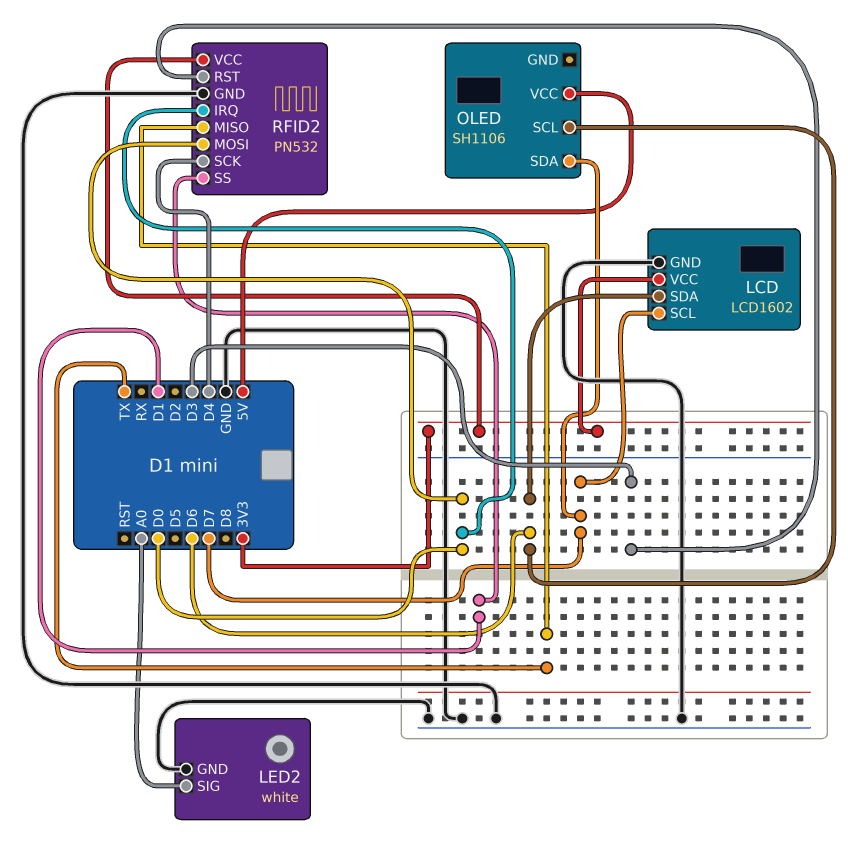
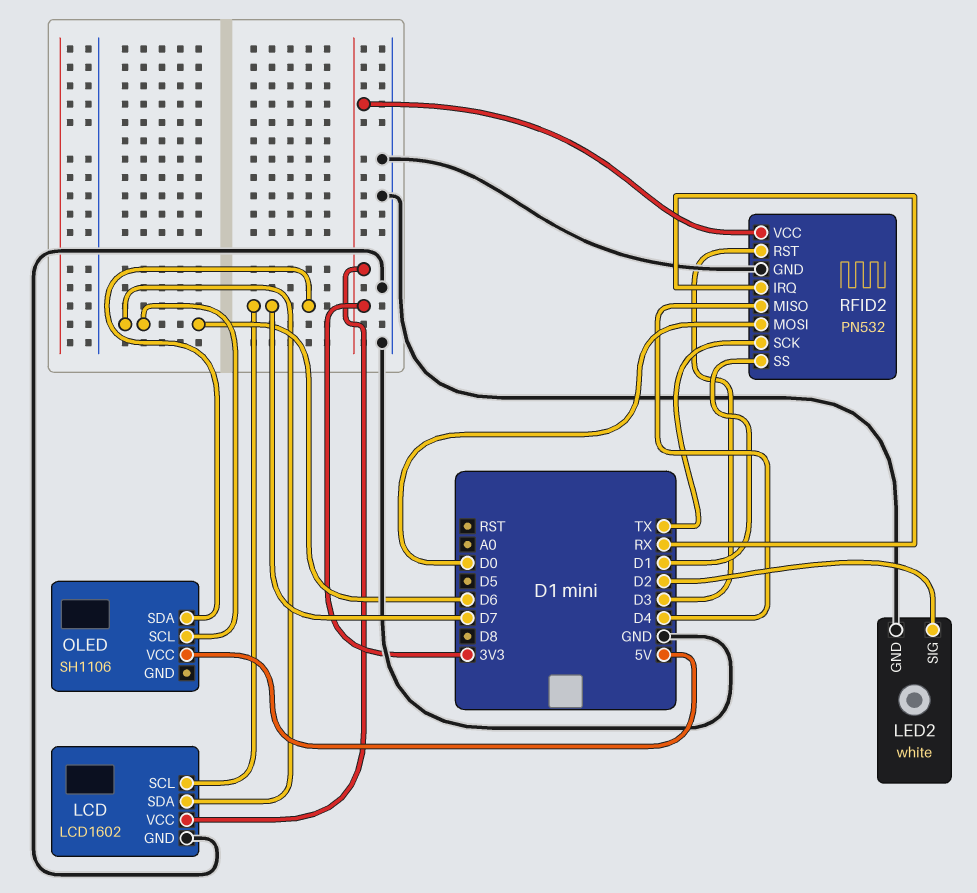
LED2 pin SIG: A0 -> D2
RFID2 pin IRQ: D0 -> RX
RFID2 pin MISO: TX -> D4
RFID2 pin SCK: D4 -> TX

